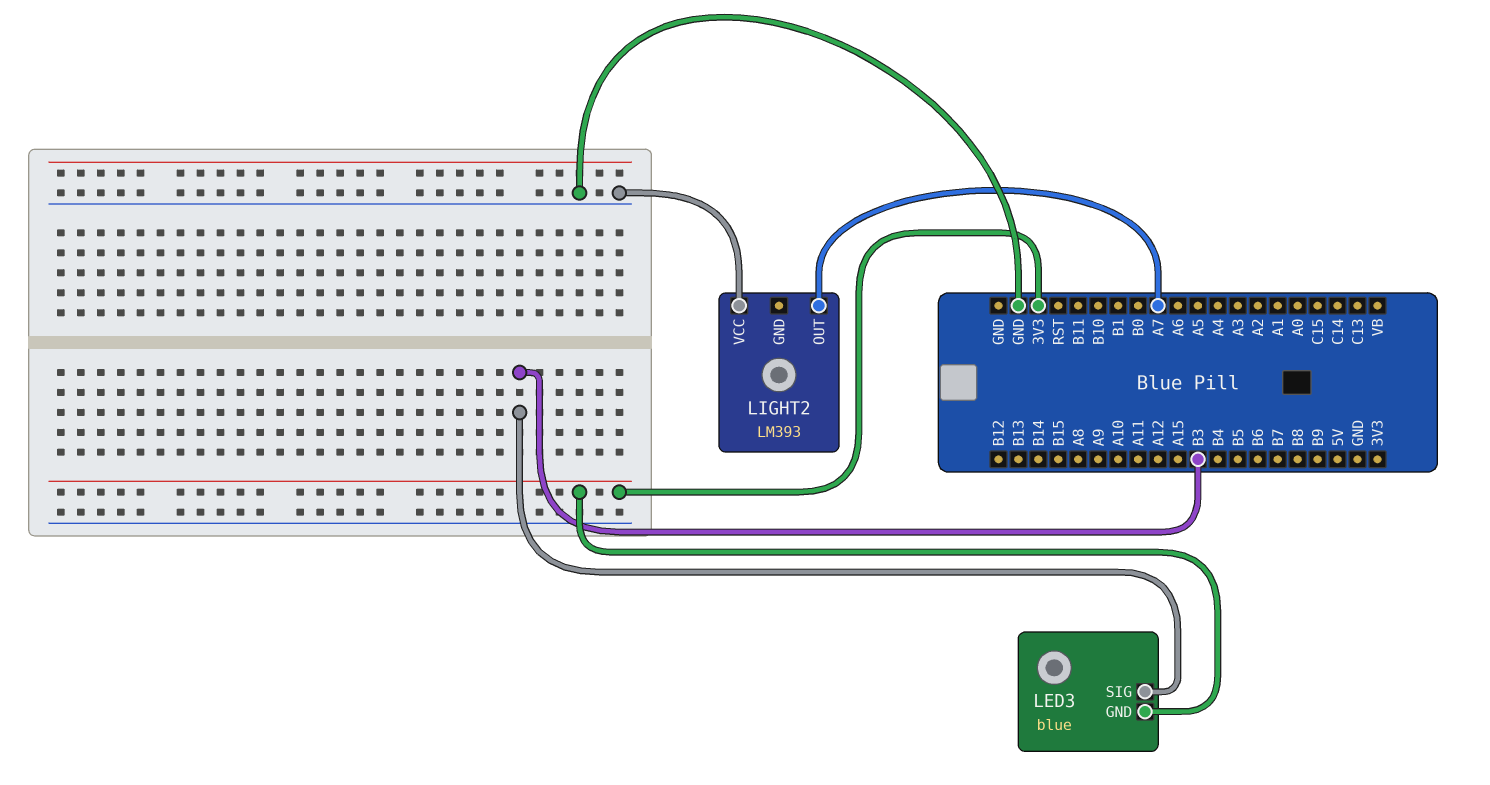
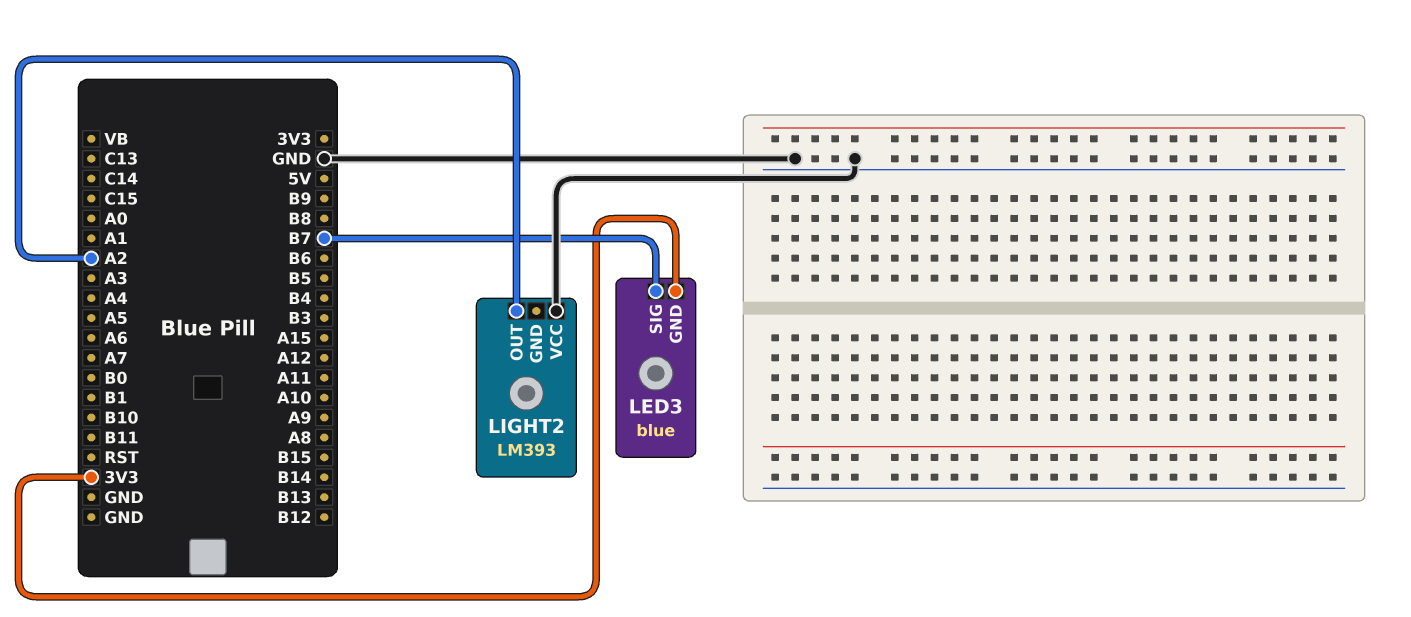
LED3 pin SIG: B3 -> B7
LIGHT2 pin OUT: A7 -> A2

